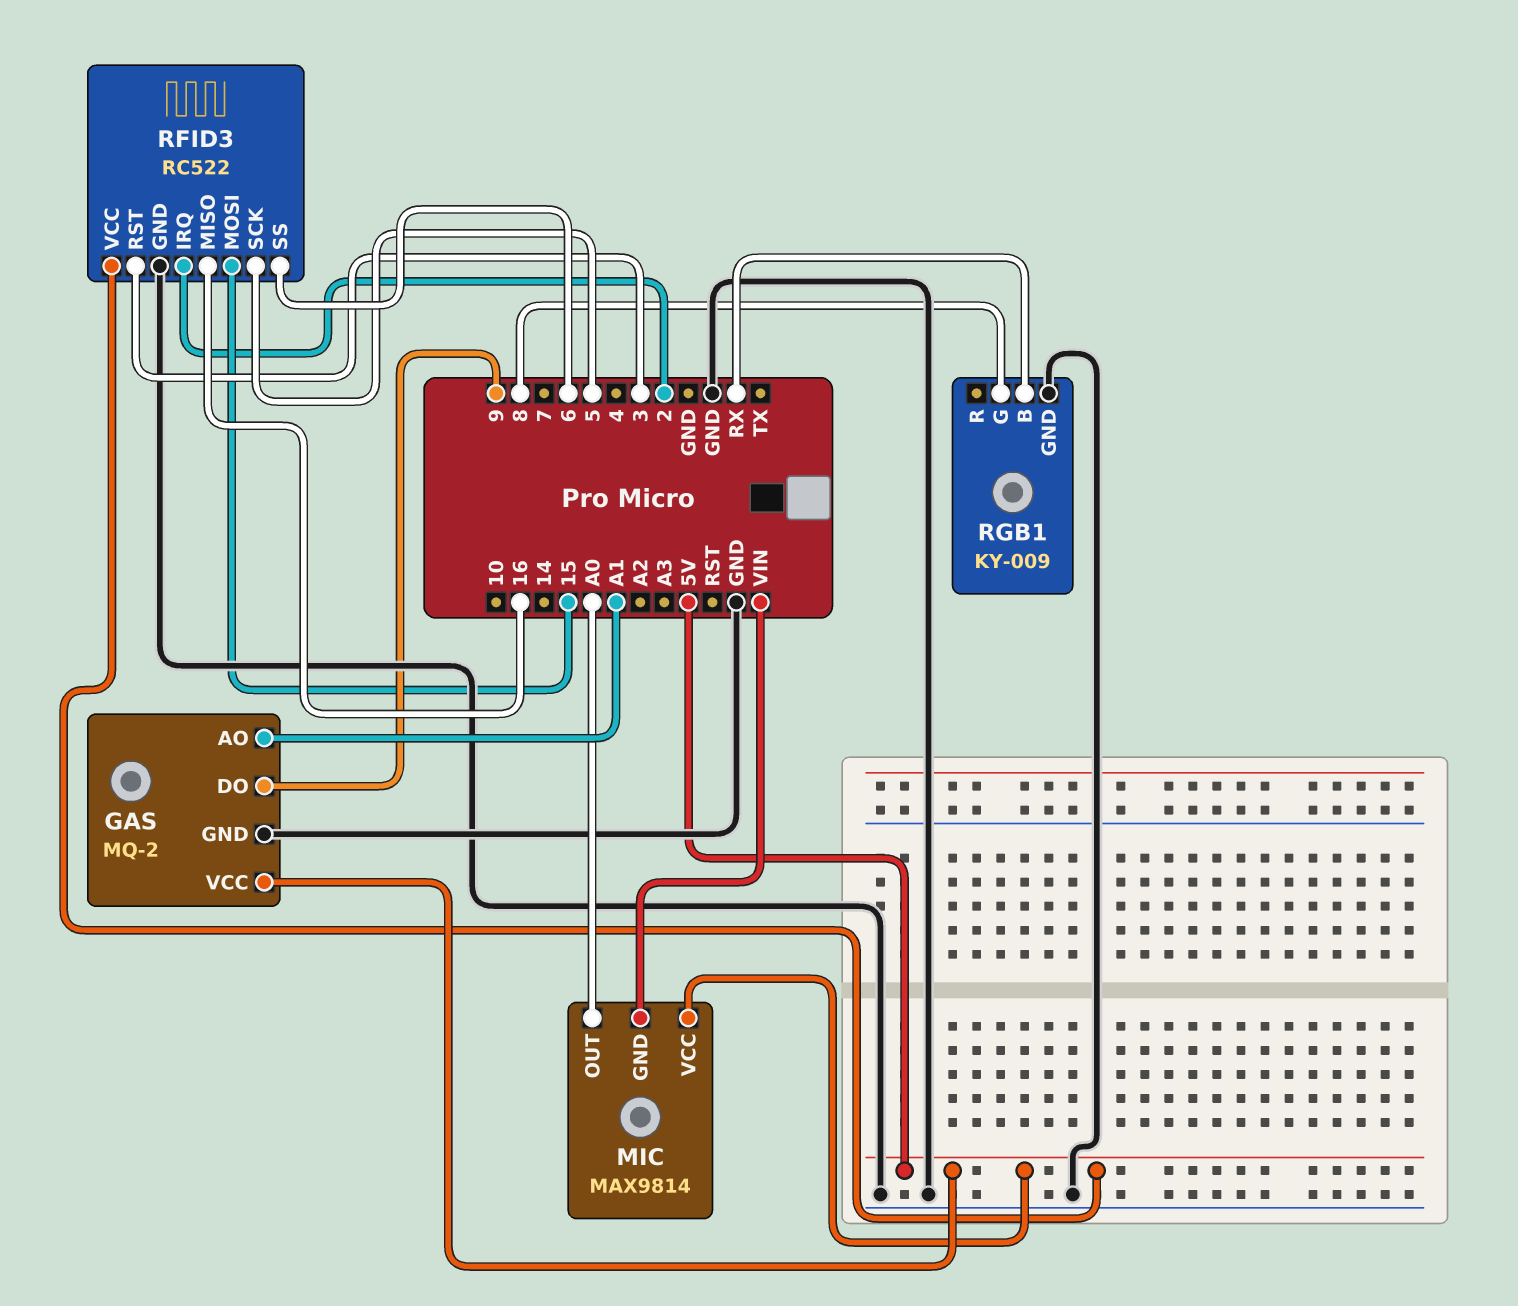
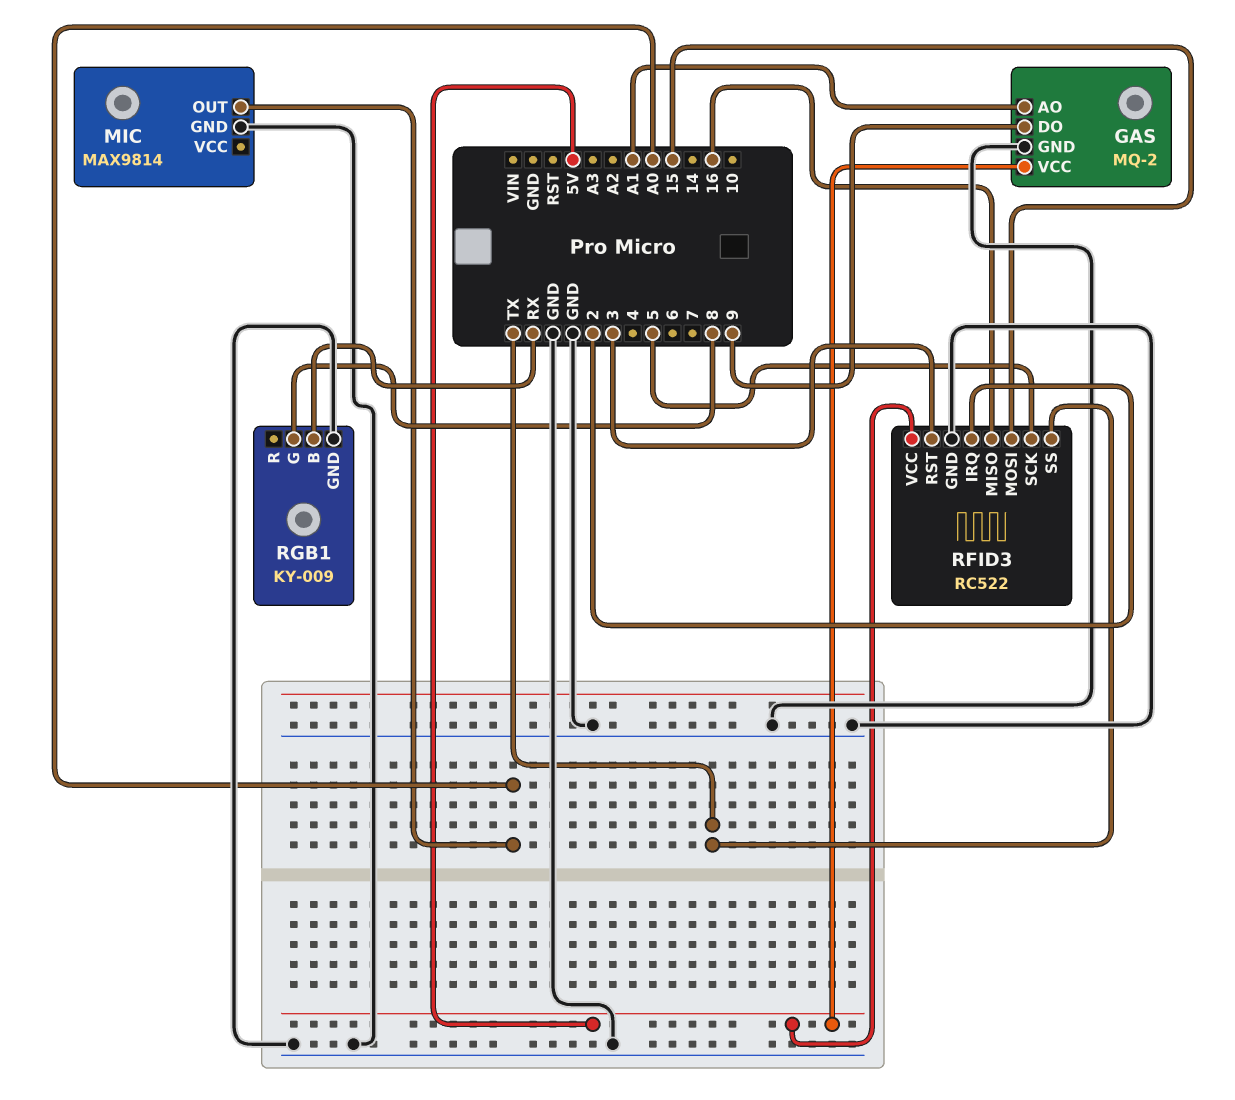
MIC pin GND: VIN -> GND
MIC pin VCC: 5V -> none
RFID3 pin SS: 6 -> TX

